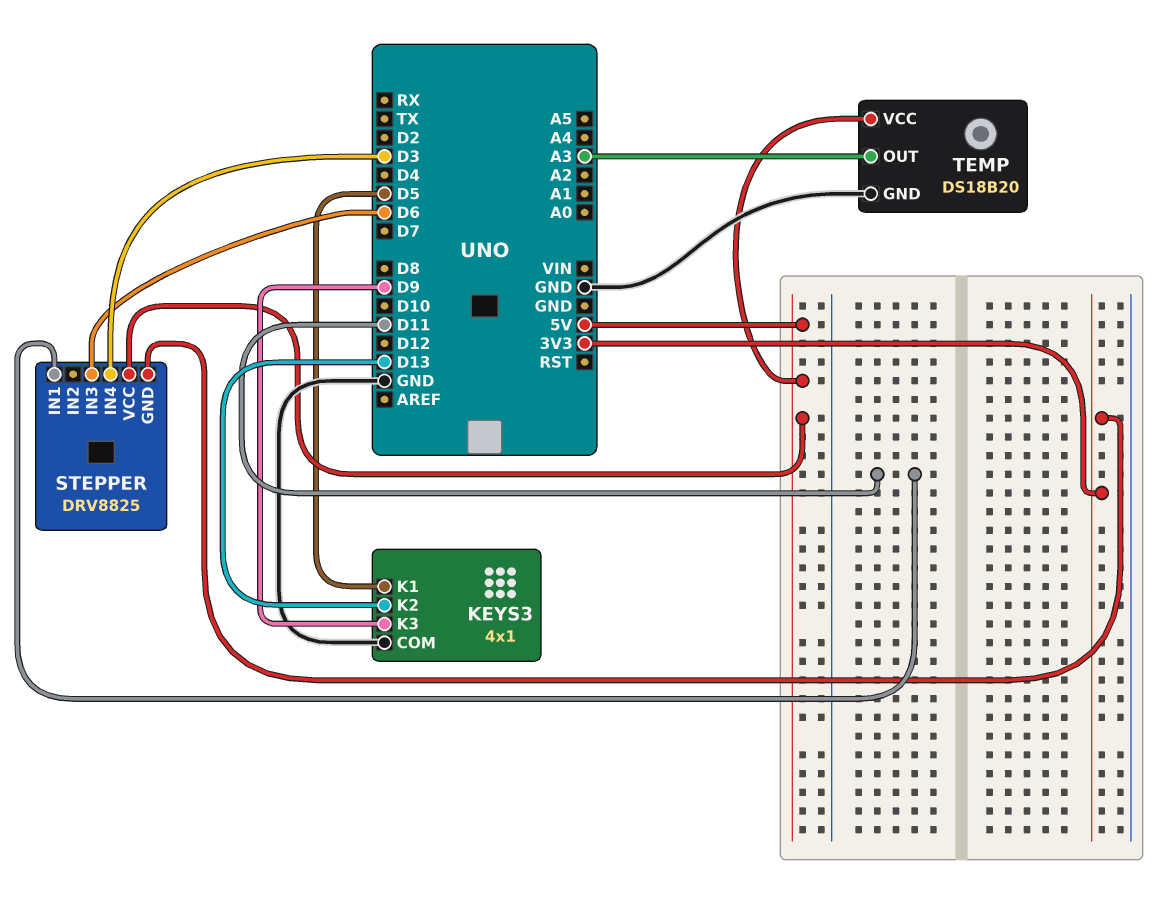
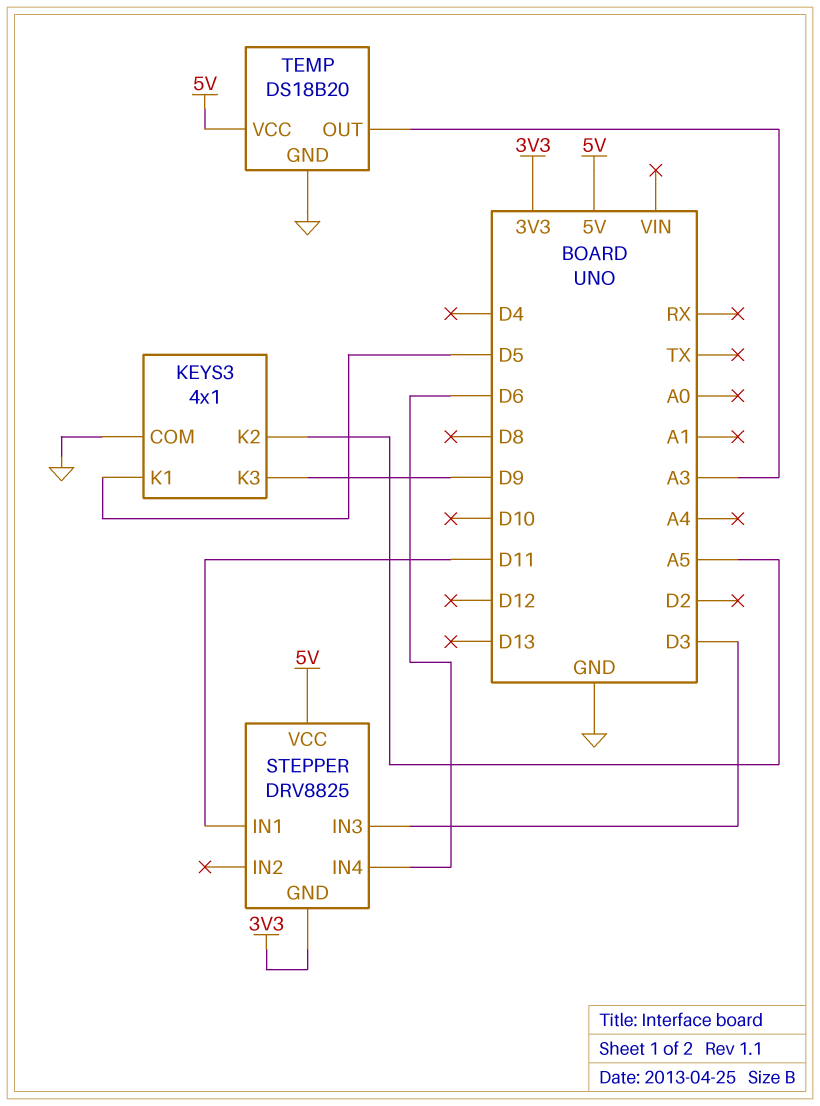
KEYS3 pin K2: D13 -> A5
STEPPER pin IN3: D6 -> D3
STEPPER pin IN4: D3 -> D6

